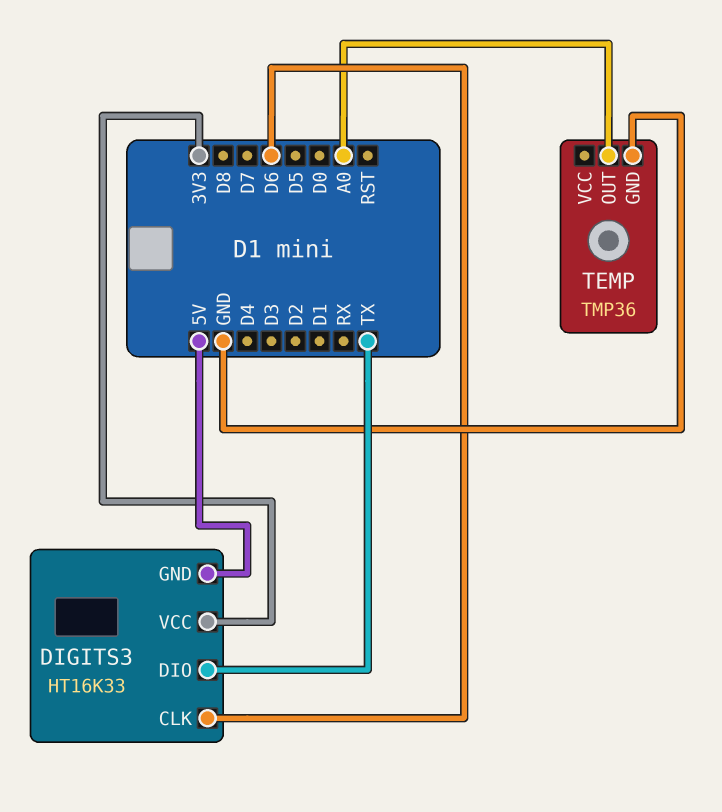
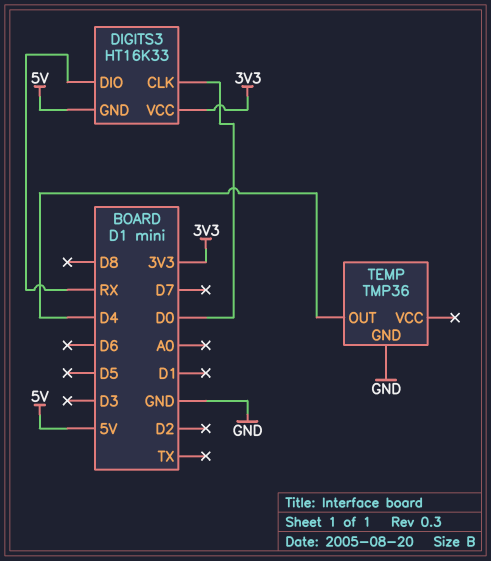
DIGITS3 pin CLK: D6 -> D0
DIGITS3 pin DIO: TX -> RX
TEMP pin OUT: A0 -> D4

